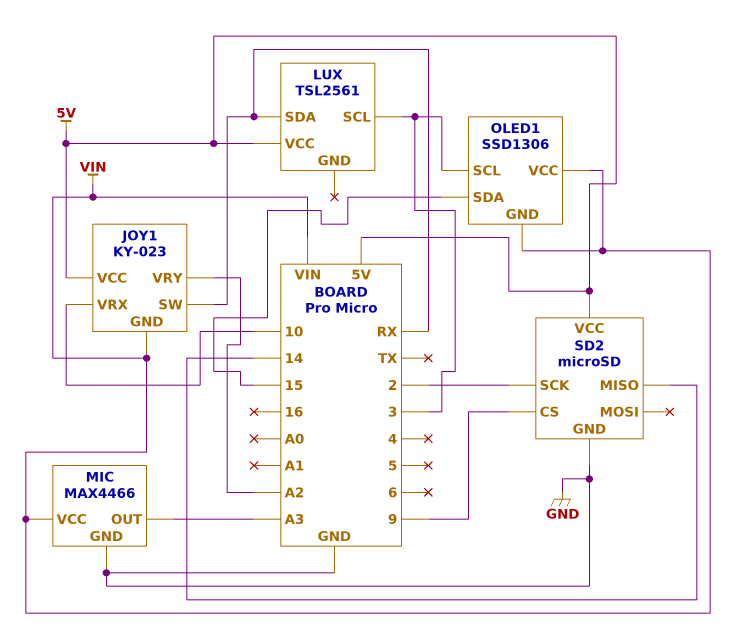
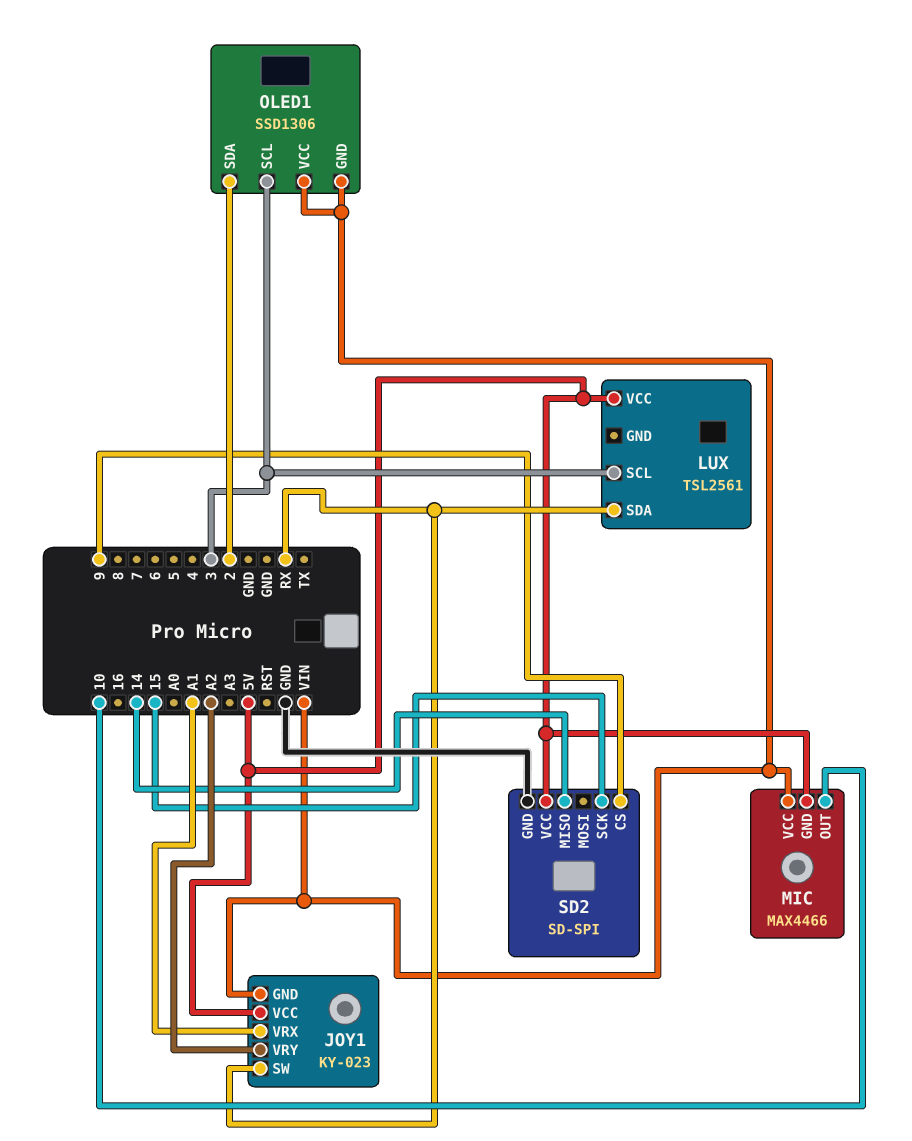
JOY1 pin VRX: 10 -> A1
MIC pin GND: GND -> 5V
MIC pin OUT: A3 -> 10
OLED1 pin SDA: 15 -> 2
SD2: microSD -> SD-SPI
SD2 pin SCK: 2 -> 15

